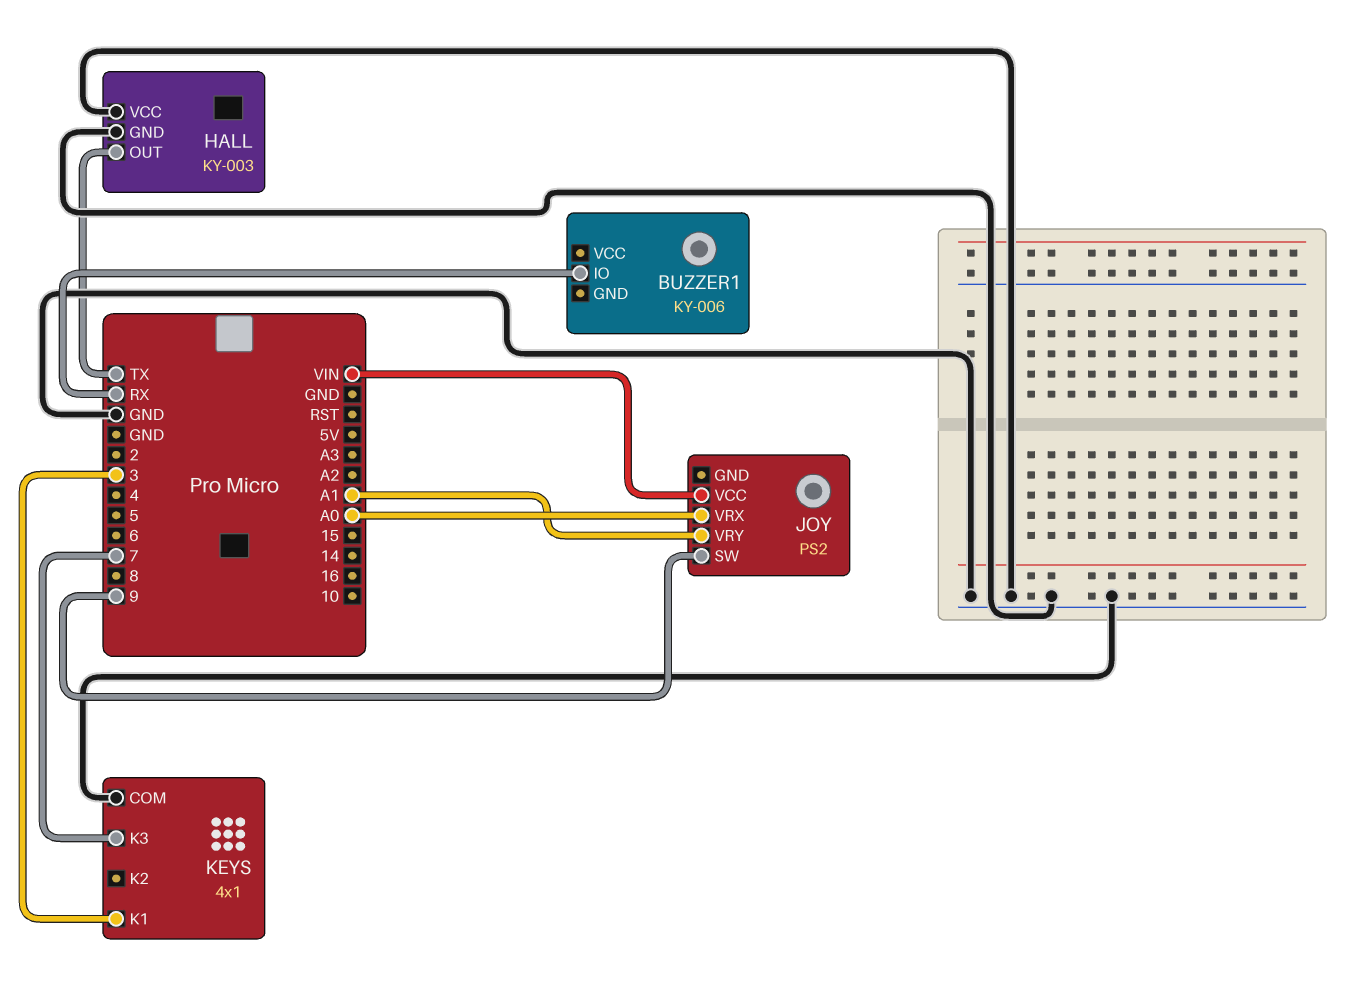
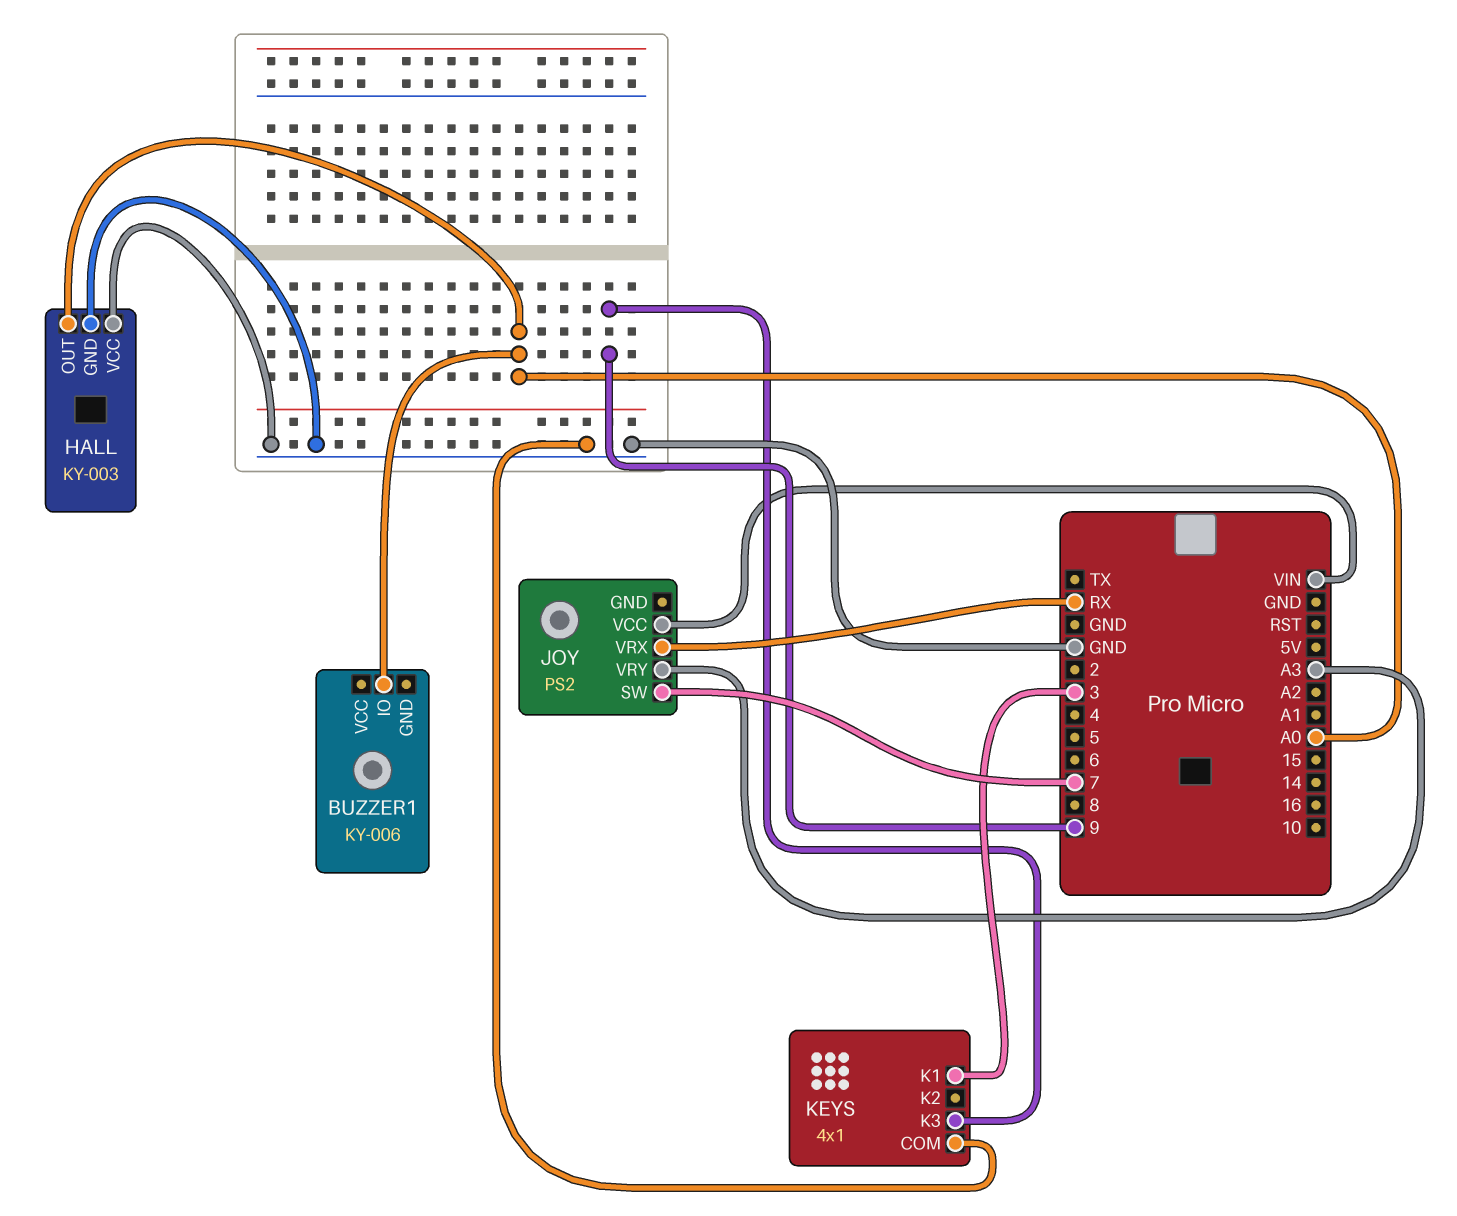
BUZZER1 pin IO: RX -> A0
HALL pin OUT: TX -> A0
JOY pin SW: 9 -> 7
JOY pin VRX: A0 -> RX
JOY pin VRY: A1 -> A3
KEYS pin K3: 7 -> 9

